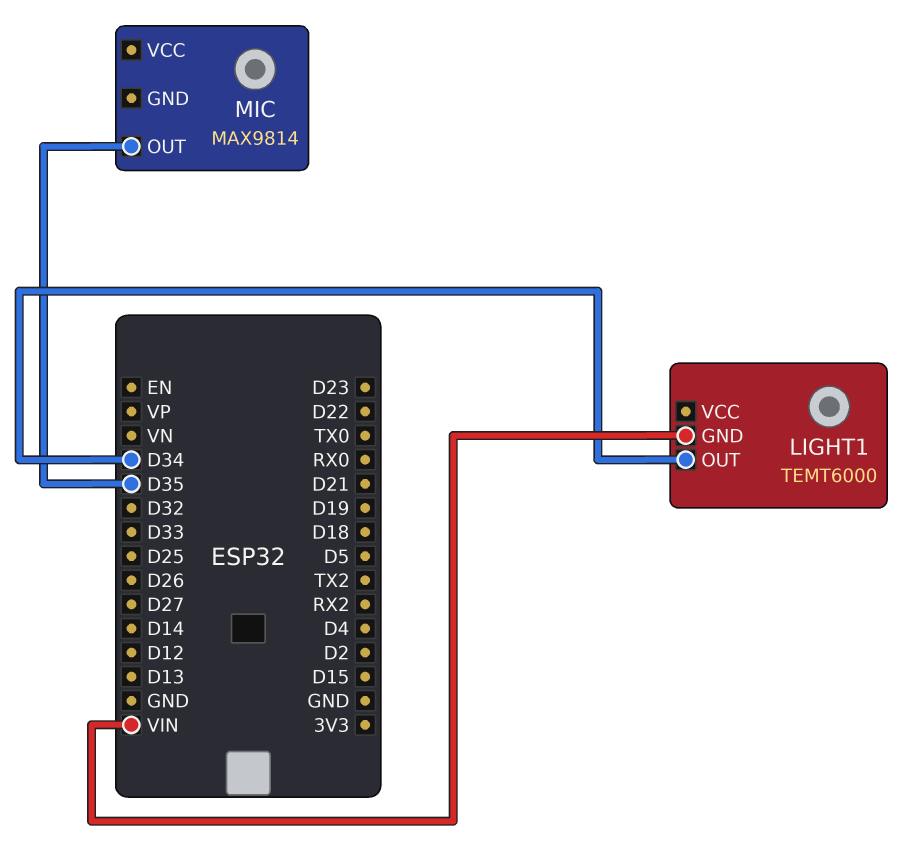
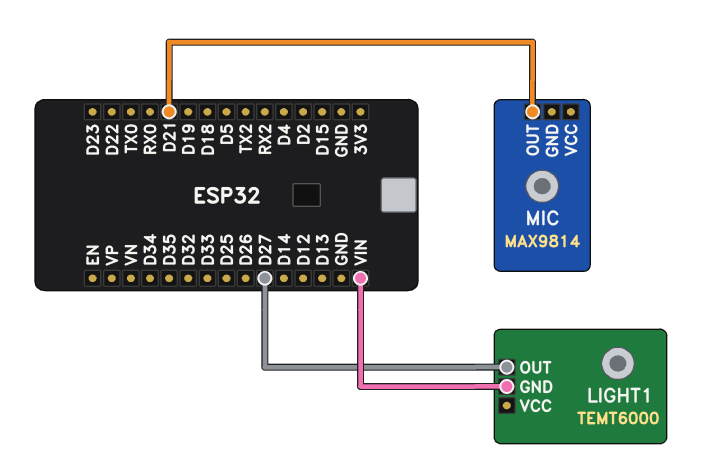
LIGHT1 pin OUT: D34 -> D27
MIC pin OUT: D35 -> D21

